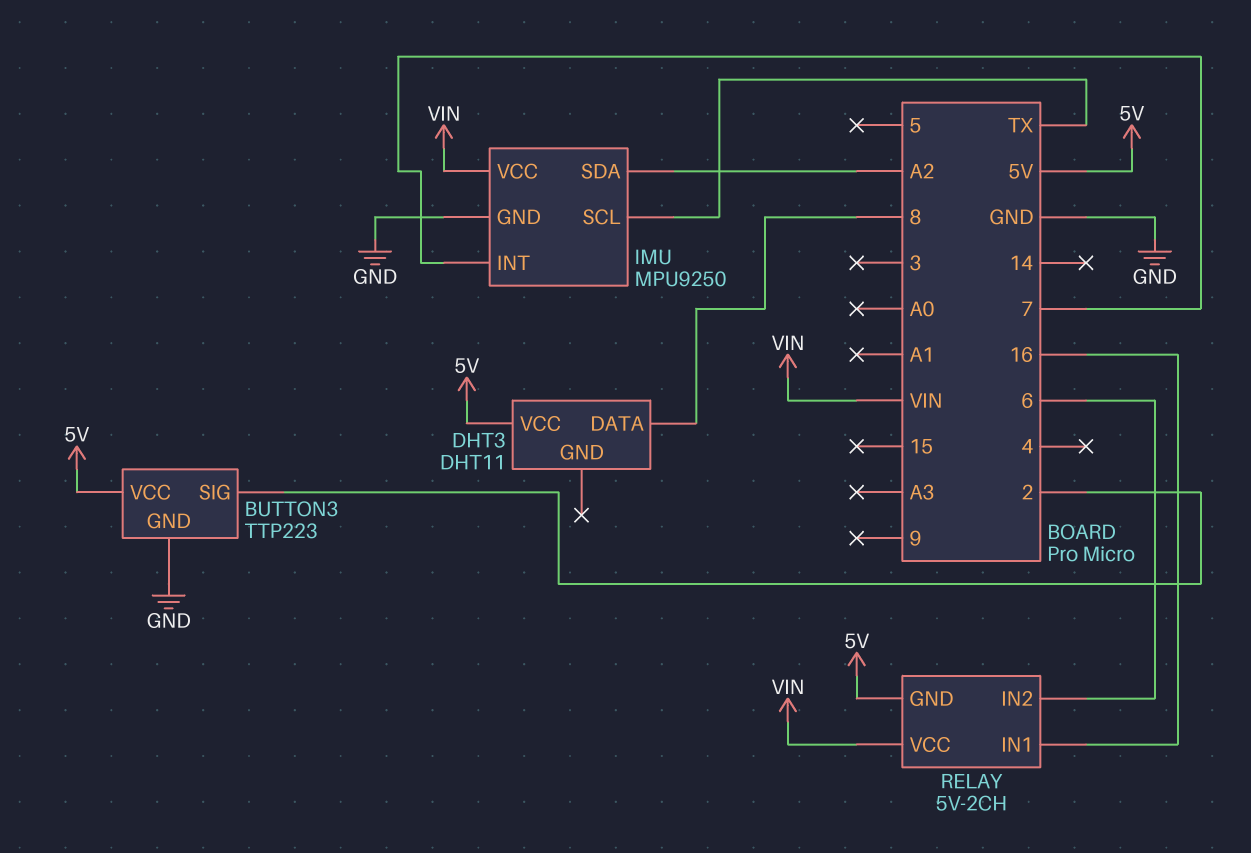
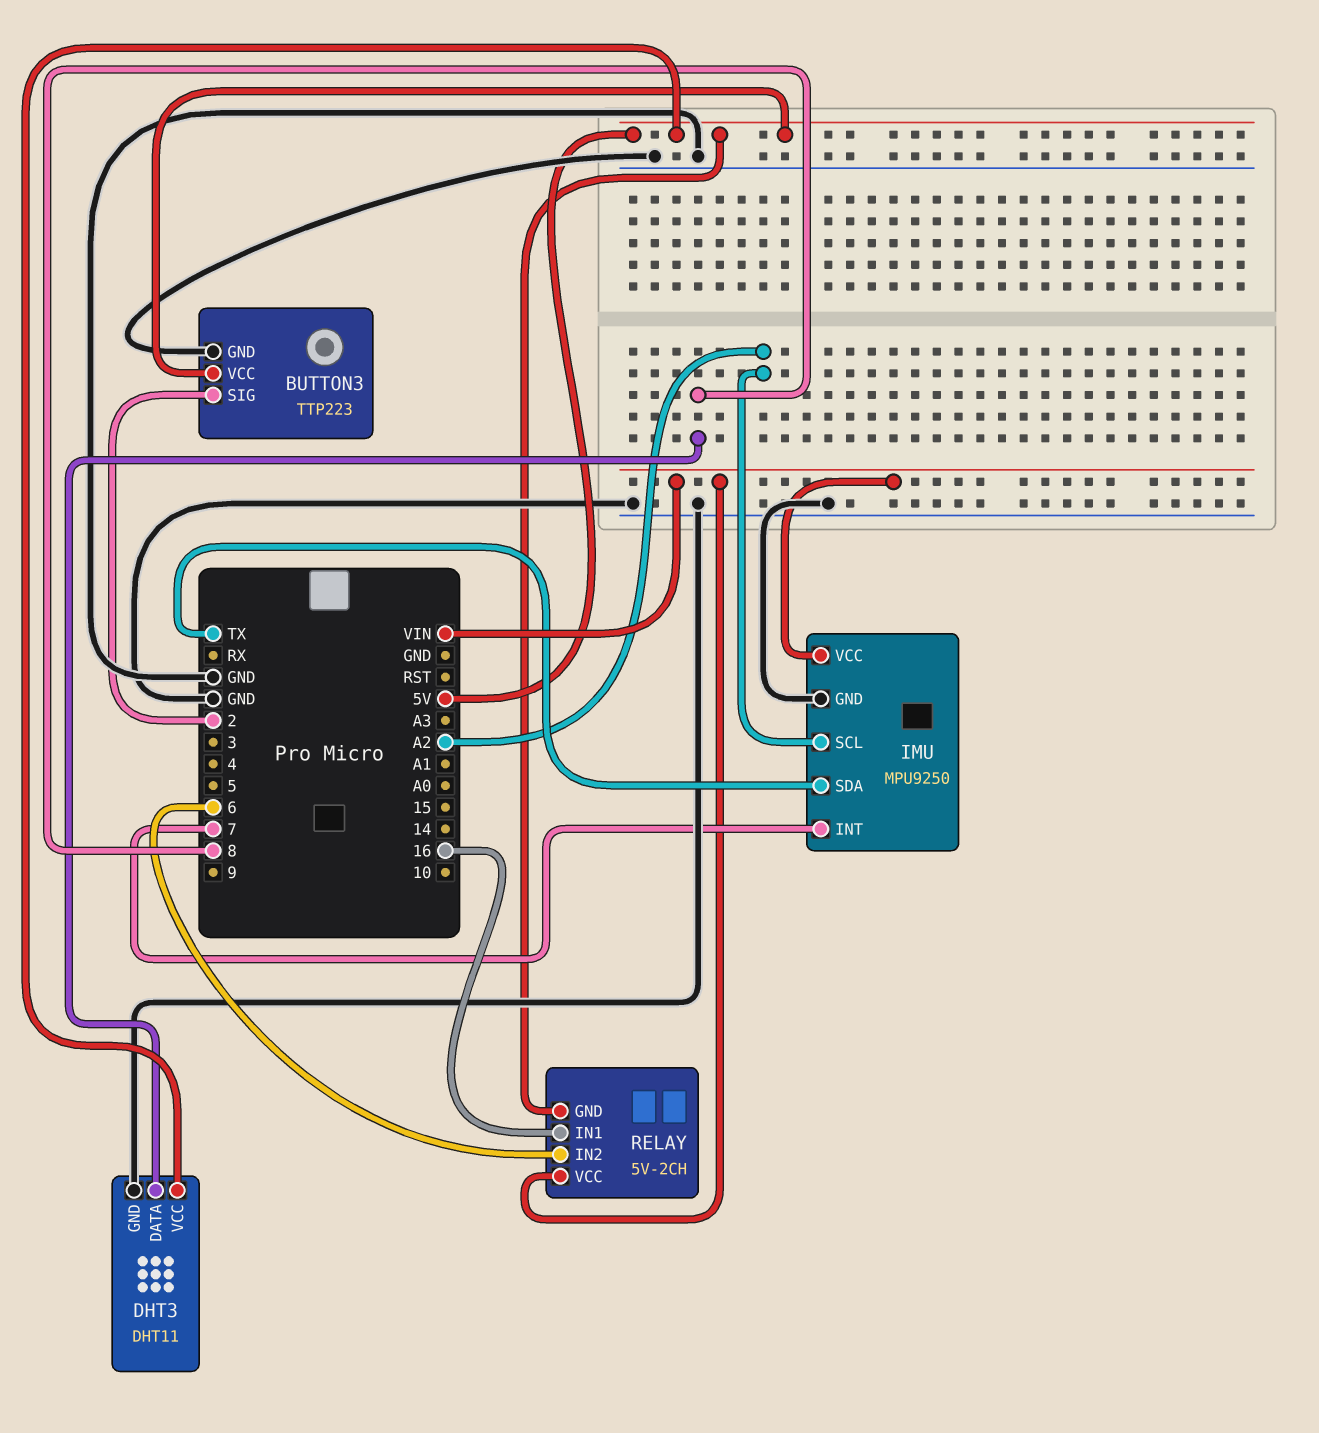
DHT3 pin GND: none -> GND
IMU pin SCL: TX -> A2
IMU pin SDA: A2 -> TX

